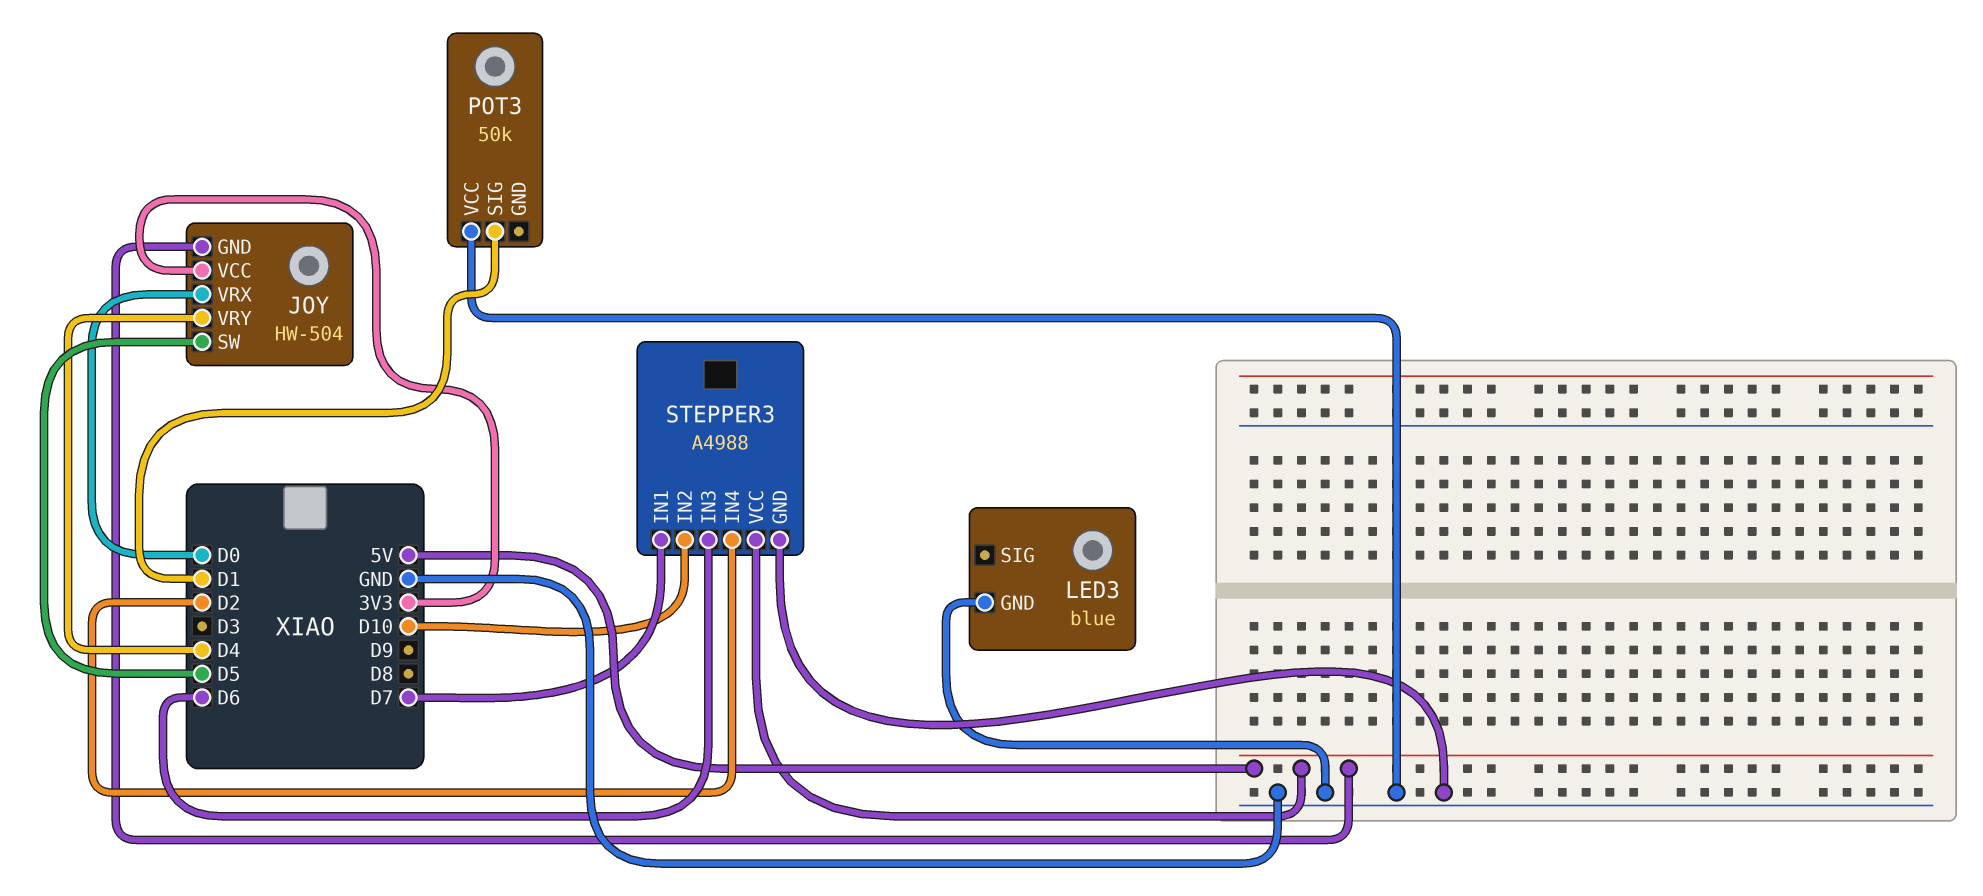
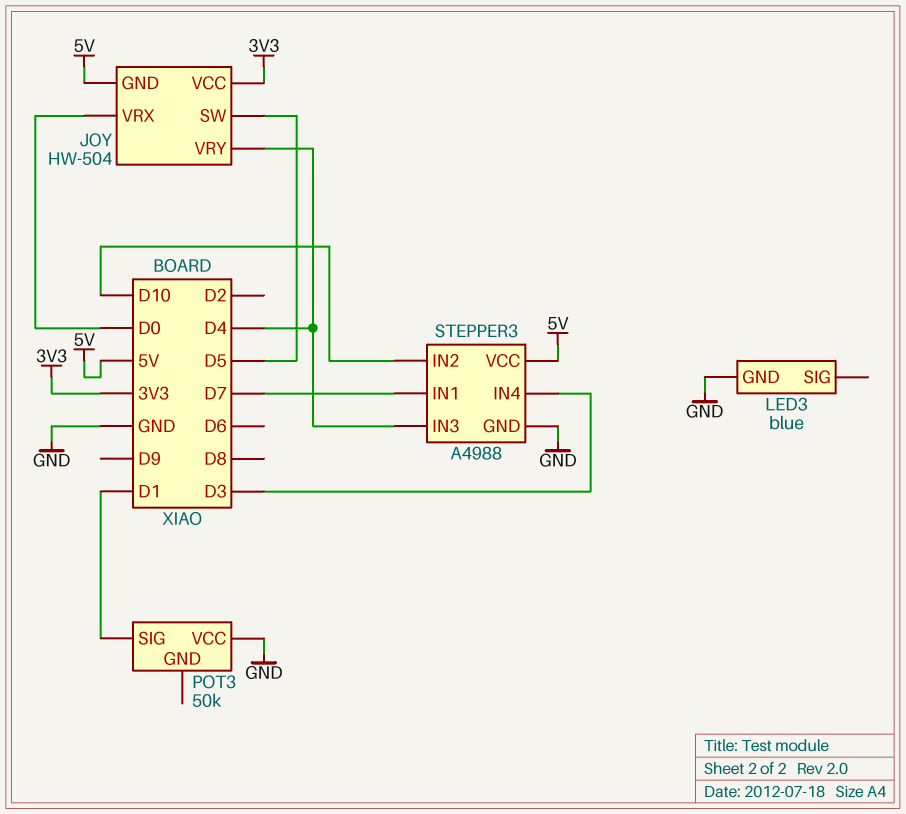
STEPPER3 pin IN3: D6 -> D4
STEPPER3 pin IN4: D2 -> D3

